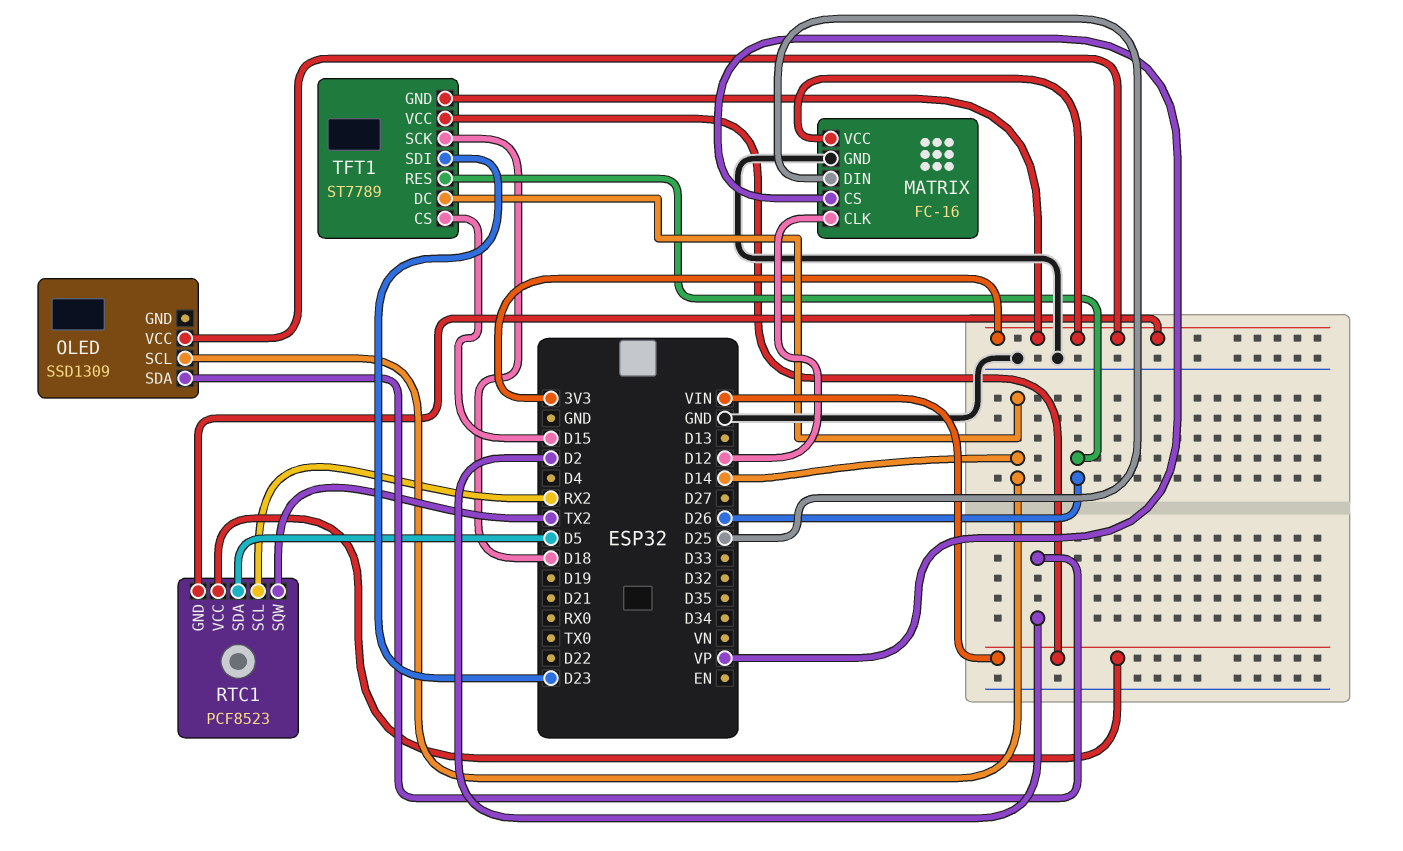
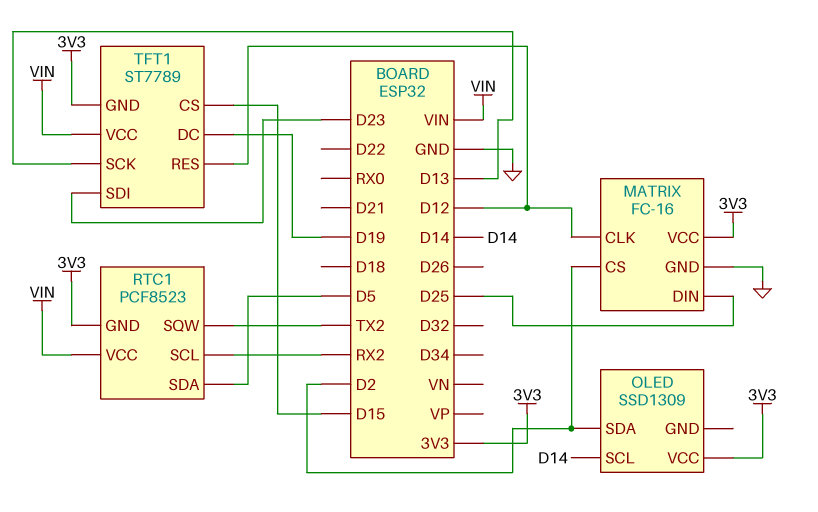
MATRIX pin CS: VP -> D2
TFT1 pin DC: D14 -> D19
TFT1 pin RES: D26 -> D12
TFT1 pin SCK: D18 -> D13

